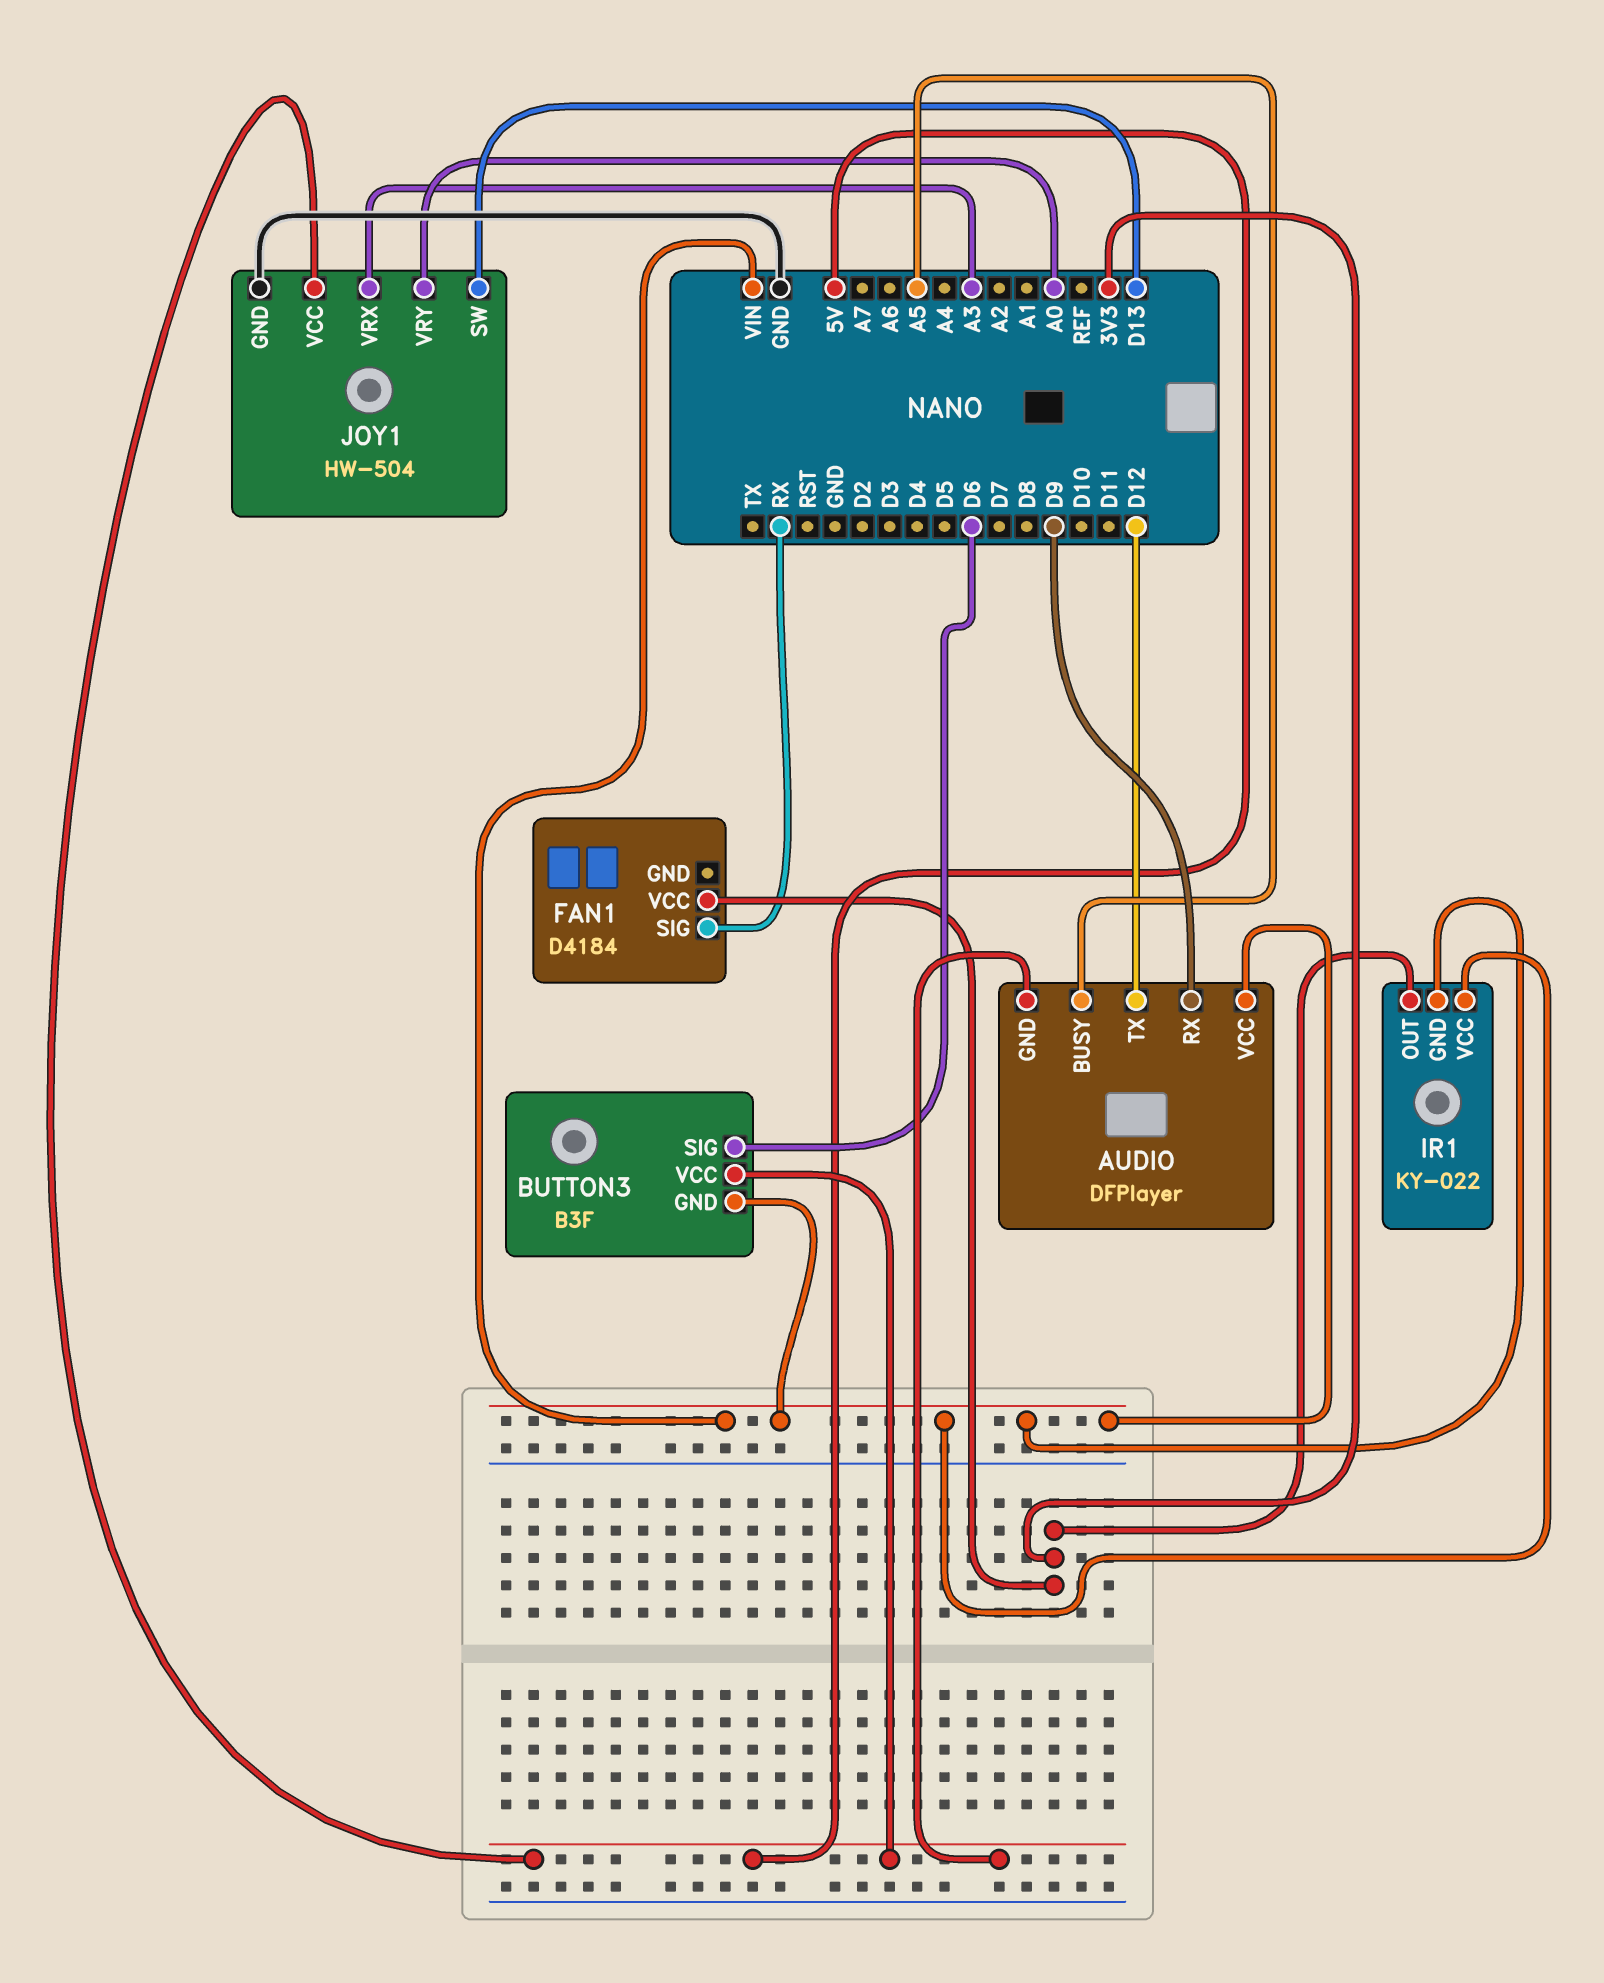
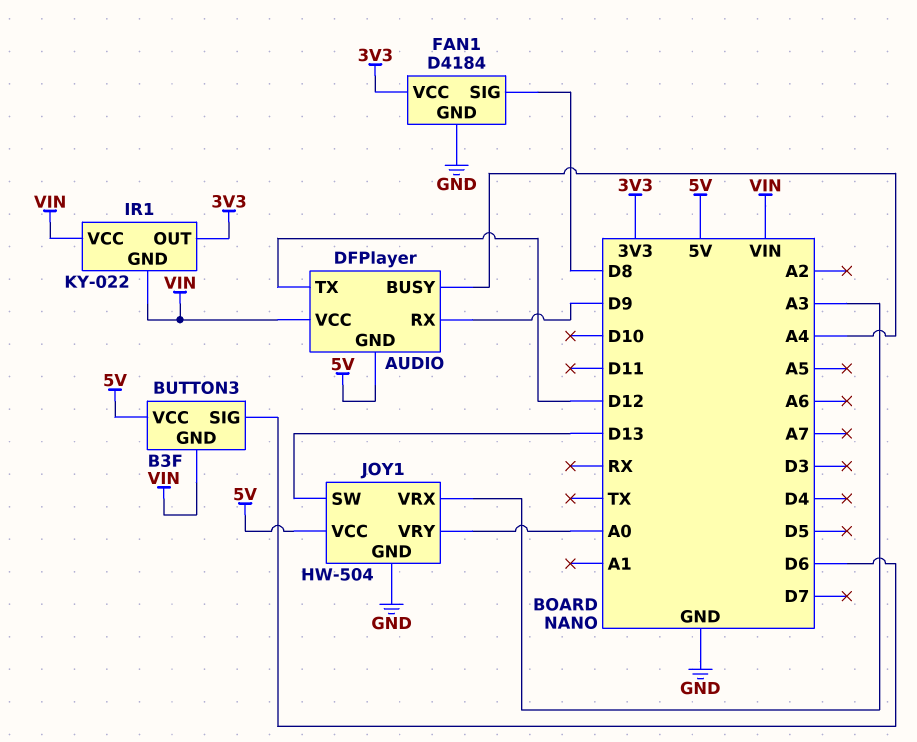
AUDIO pin BUSY: A5 -> A4
FAN1 pin GND: none -> GND
FAN1 pin SIG: RX -> D8

